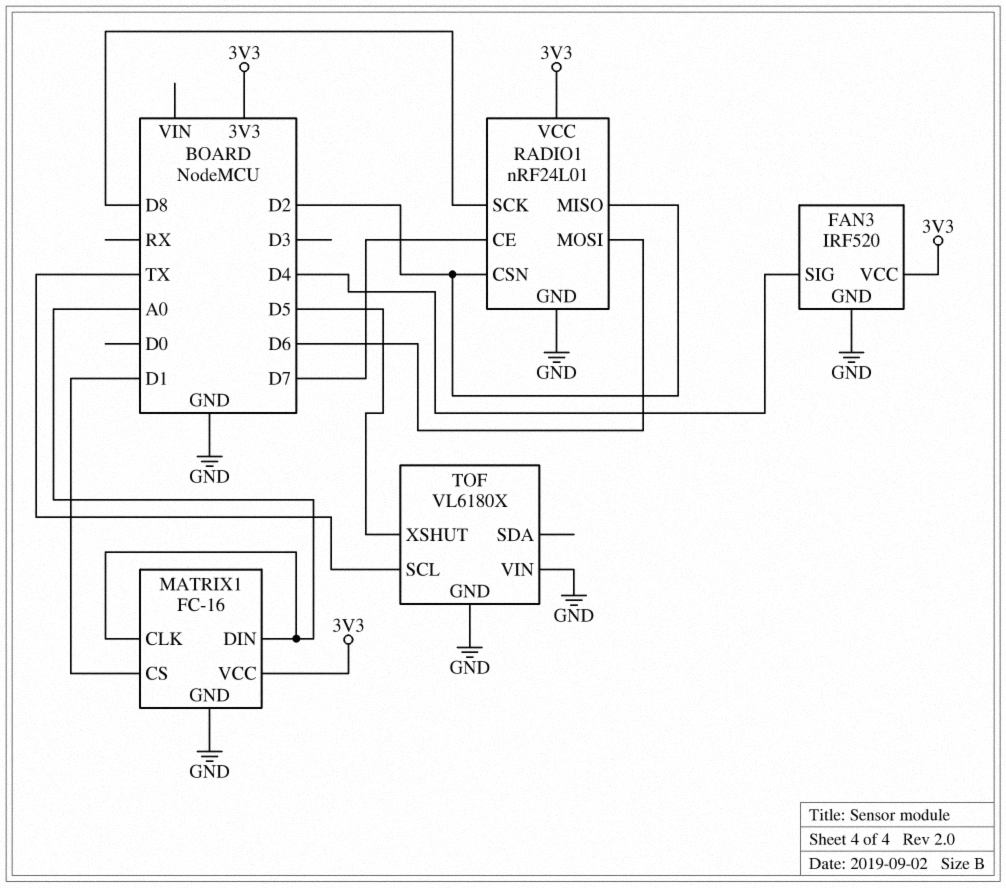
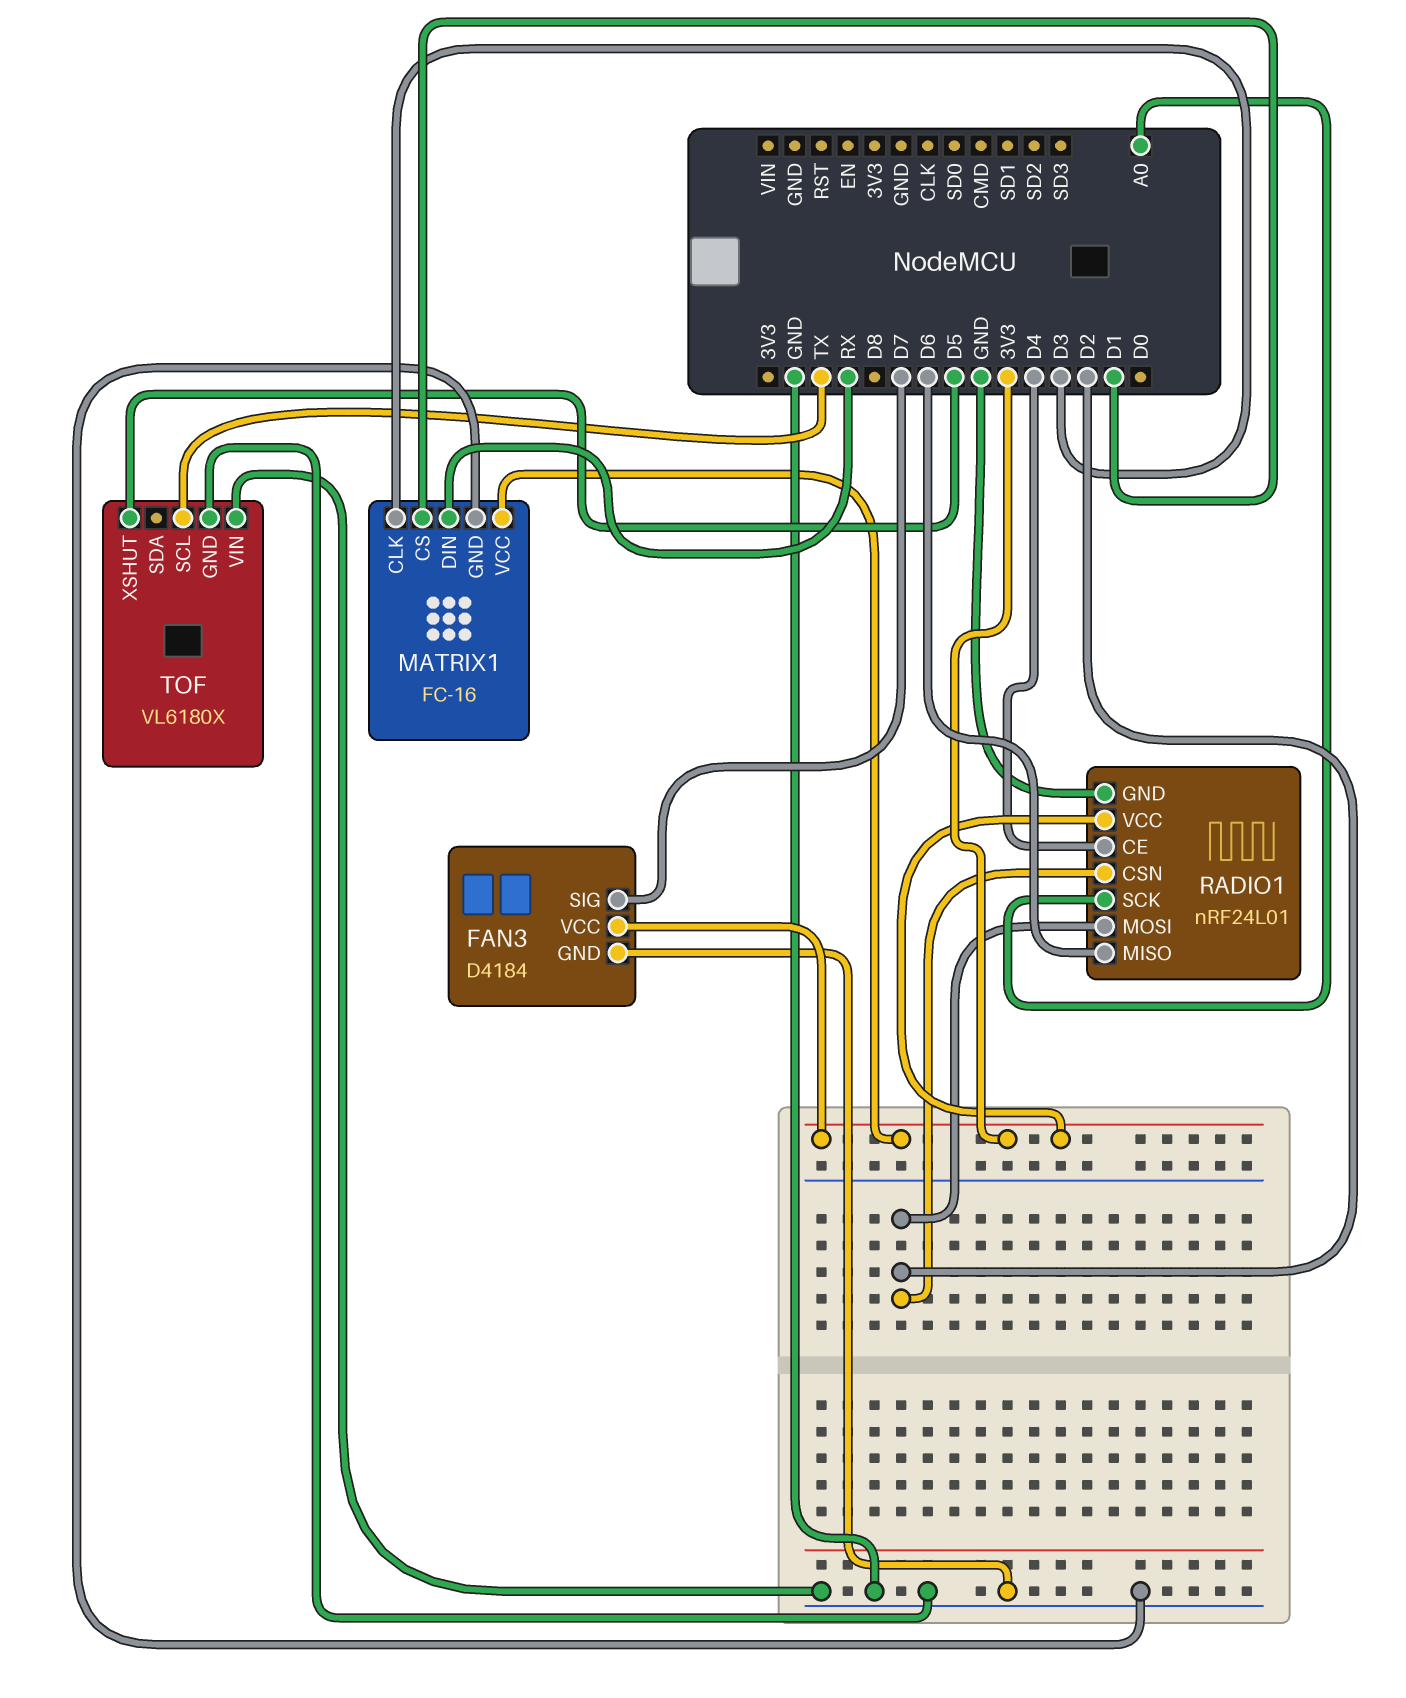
FAN3: IRF520 -> D4184
FAN3 pin SIG: D4 -> D7
MATRIX1 pin CLK: A0 -> D3
MATRIX1 pin DIN: A0 -> RX
RADIO1 pin CE: D7 -> D4
RADIO1 pin MISO: D2 -> D6
RADIO1 pin MOSI: D6 -> D2
RADIO1 pin SCK: D8 -> A0

